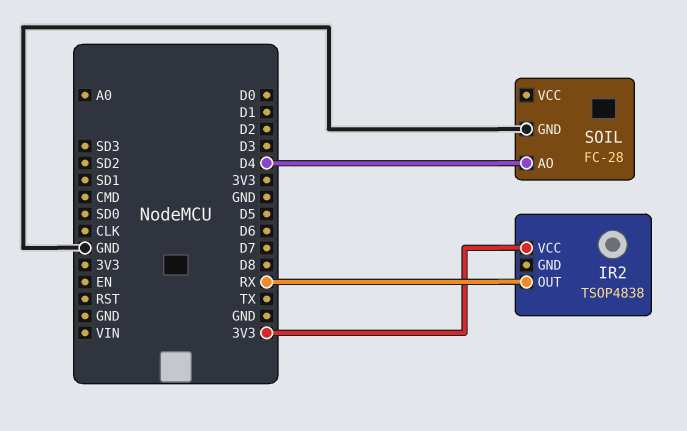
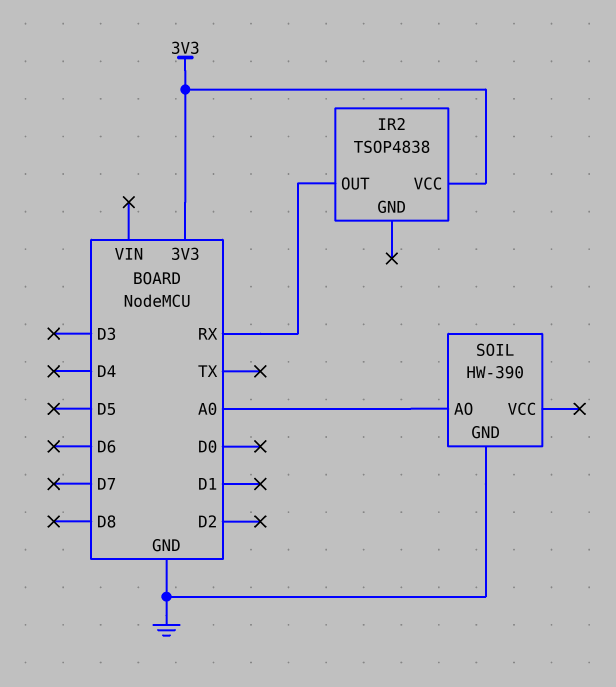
SOIL: FC-28 -> HW-390
SOIL pin AO: D4 -> A0

